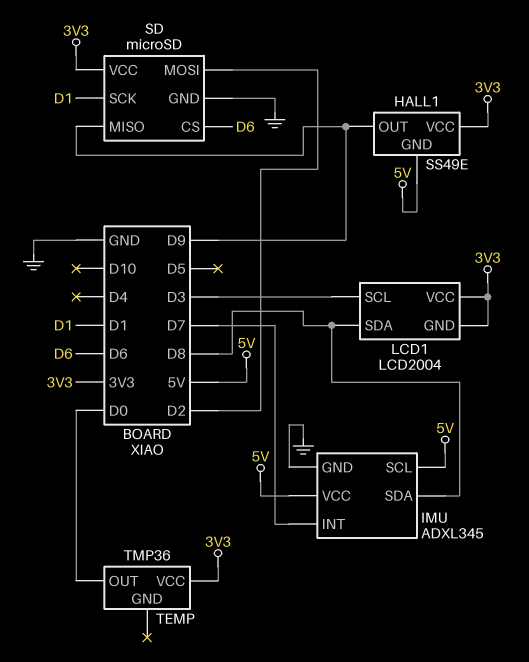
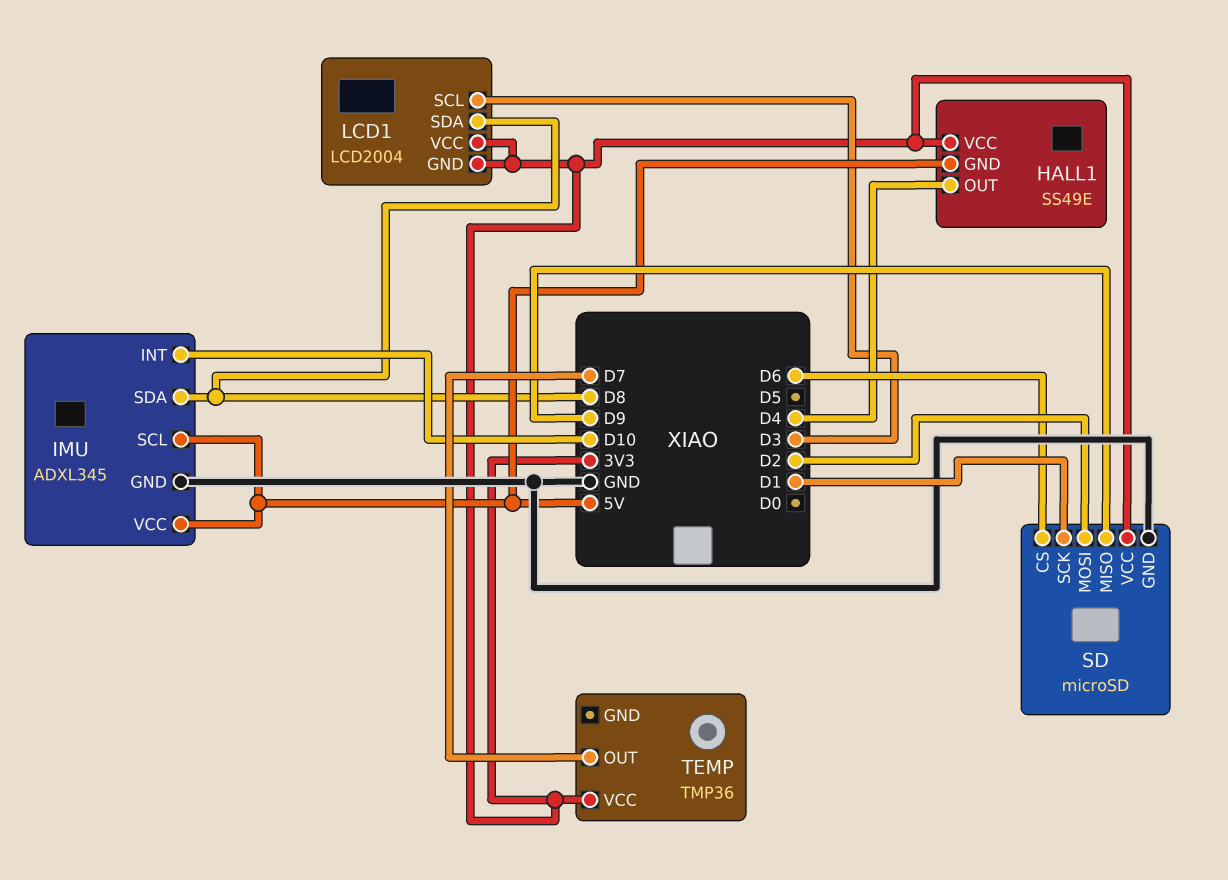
HALL1 pin OUT: D9 -> D4
IMU pin INT: D7 -> D10
TEMP pin OUT: D0 -> D7

